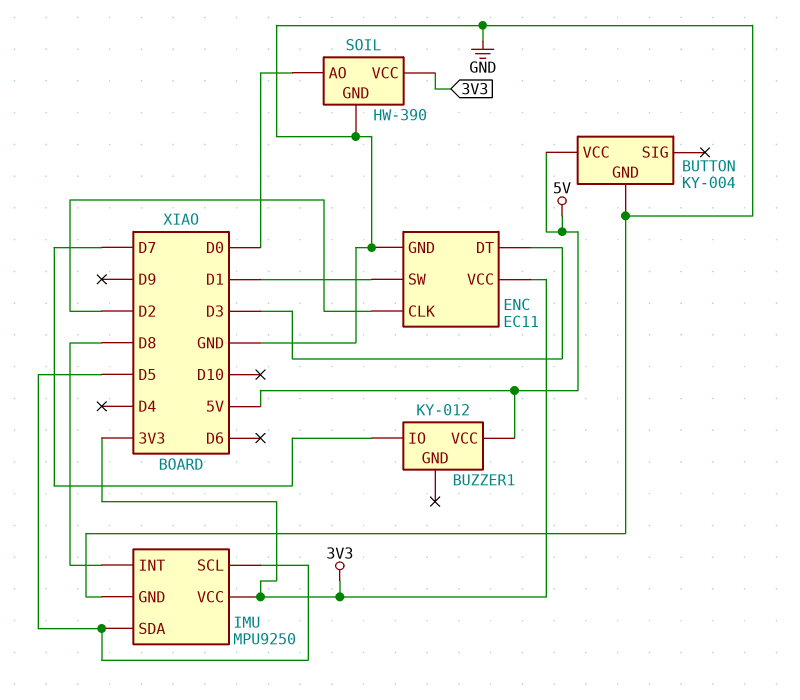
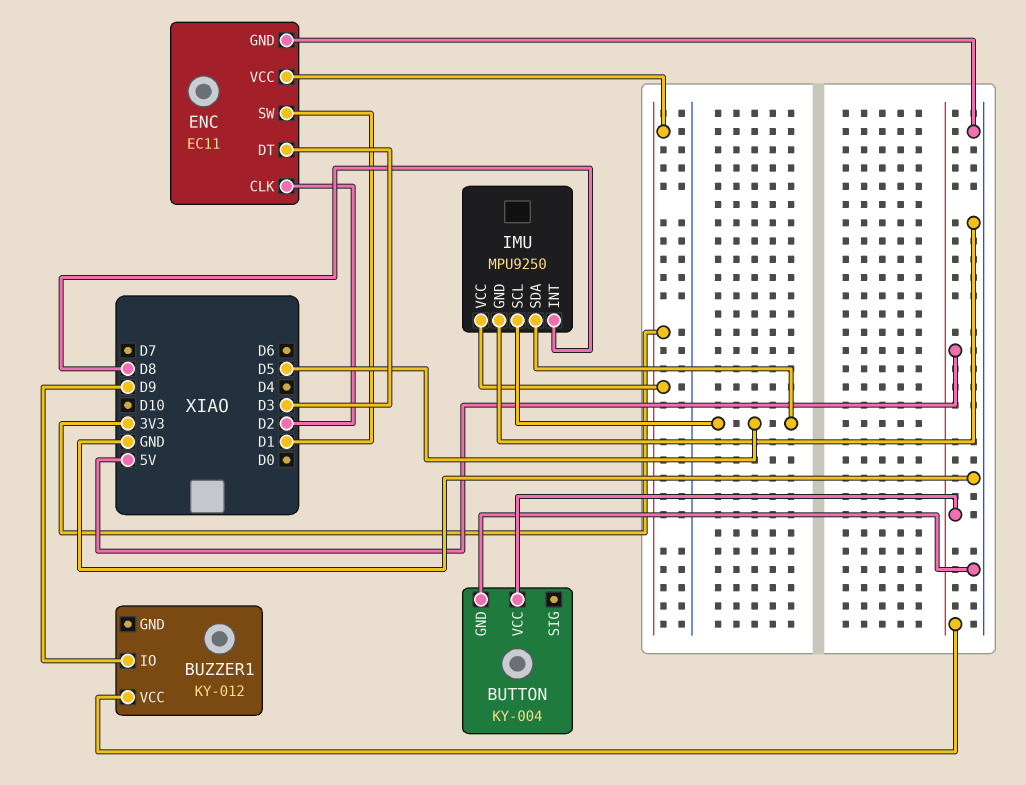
BUZZER1 pin IO: D7 -> D9
SOIL: HW-390 -> none
SOIL pin AO: D0 -> none
SOIL pin GND: GND -> none
SOIL pin VCC: 3V3 -> none

